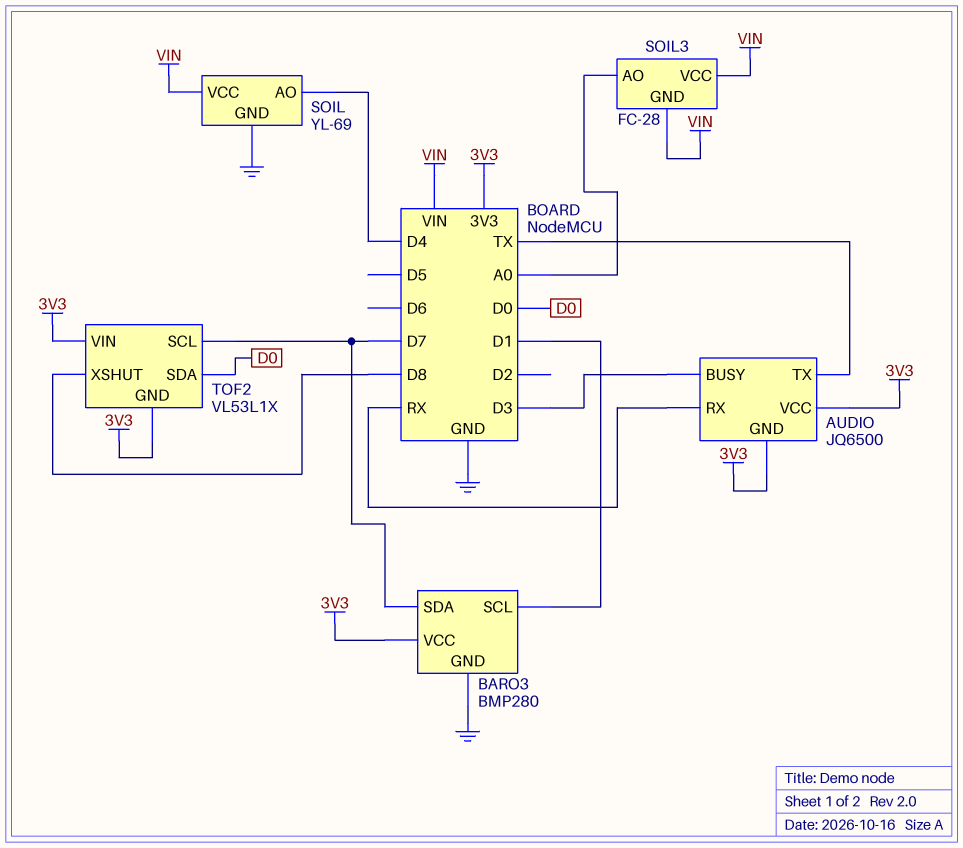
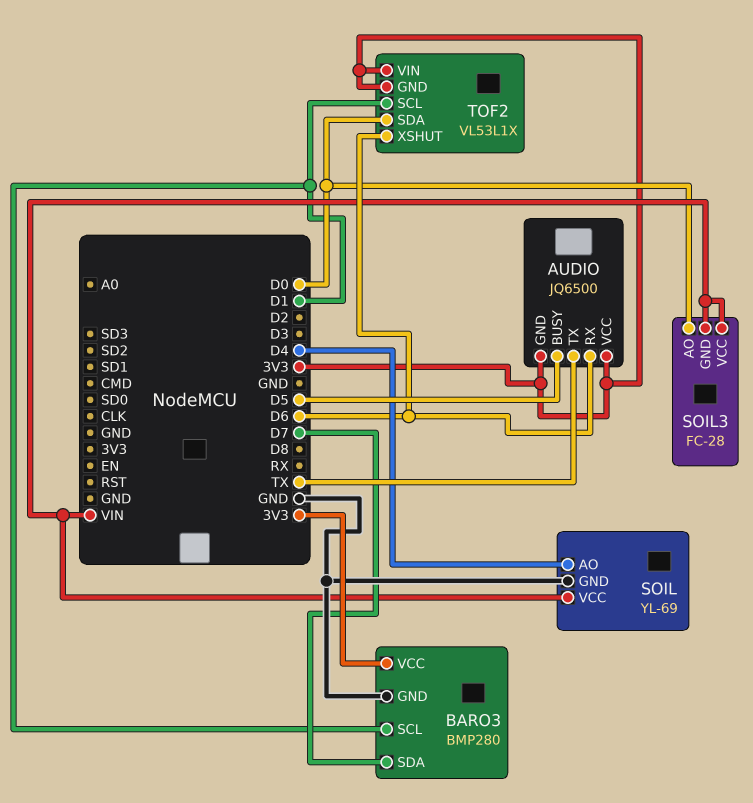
AUDIO pin BUSY: D3 -> D5
AUDIO pin RX: RX -> D6
SOIL3 pin AO: A0 -> D0
TOF2 pin SCL: D7 -> D1
TOF2 pin XSHUT: D8 -> D6

